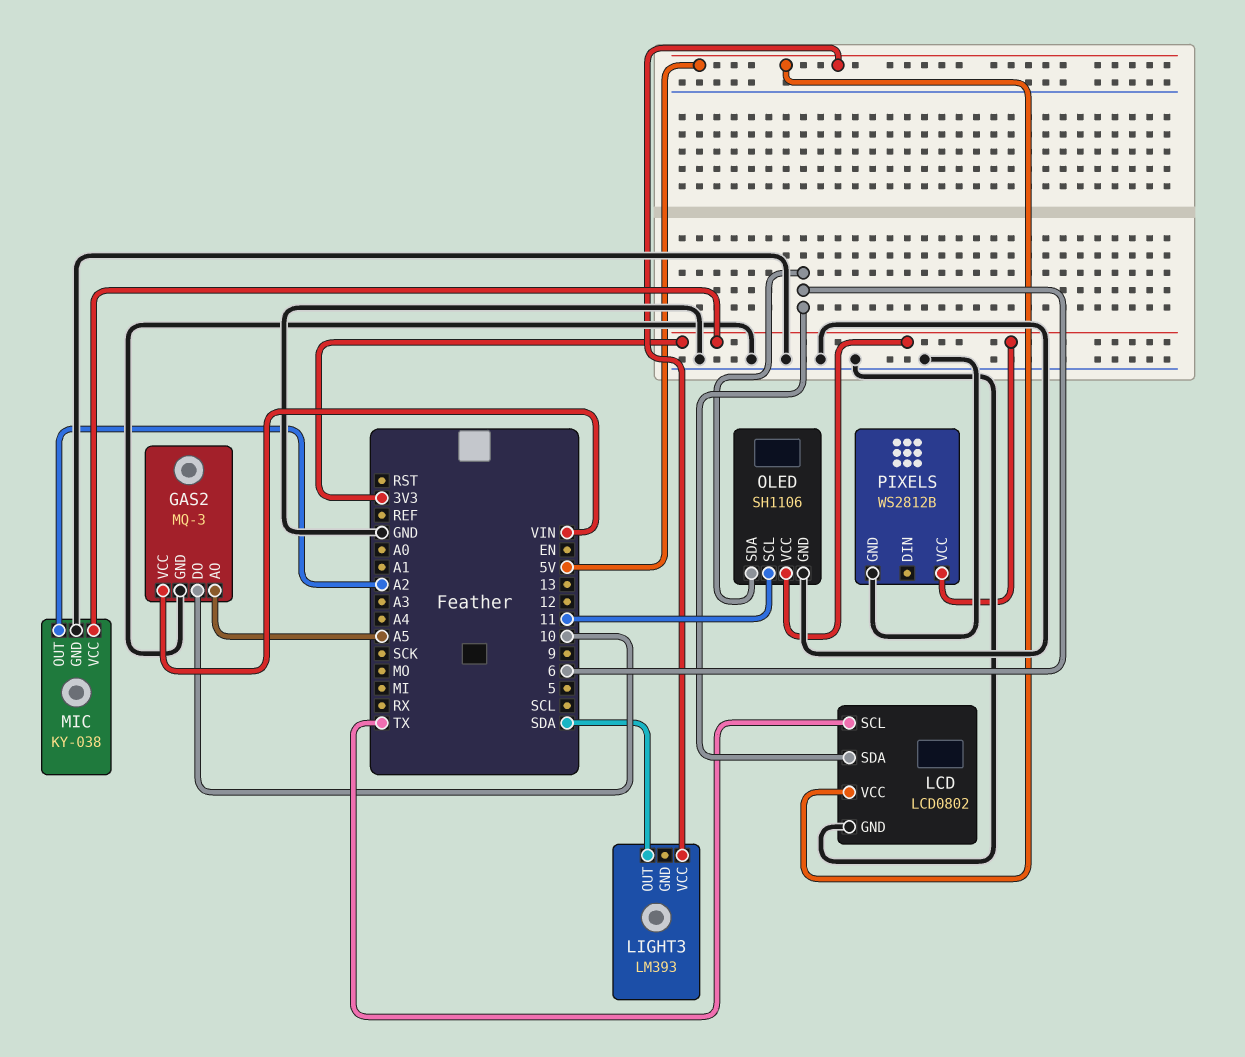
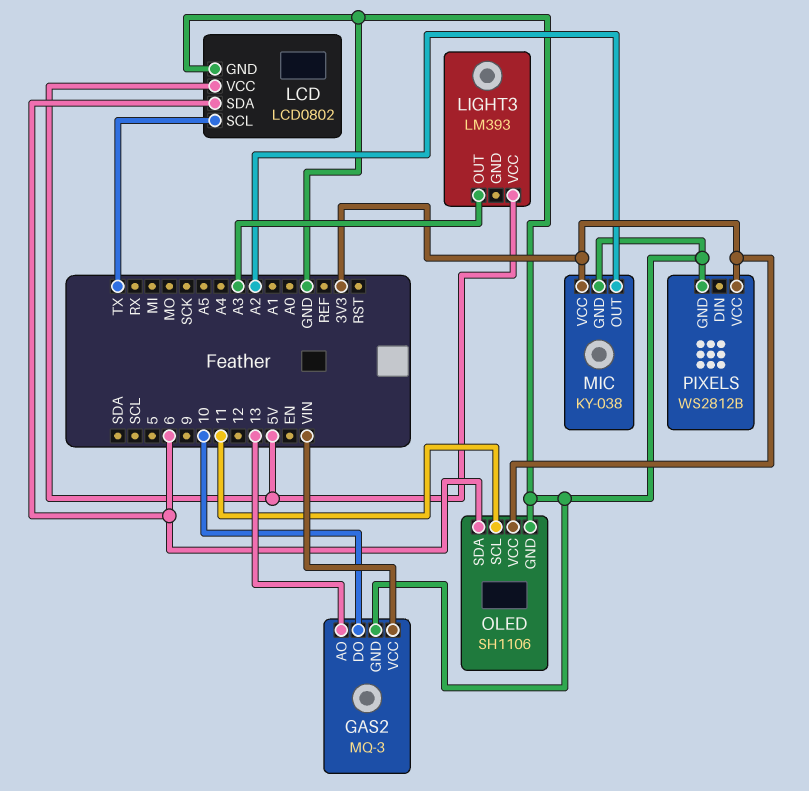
GAS2 pin AO: A5 -> 13
LIGHT3 pin OUT: SDA -> A3

